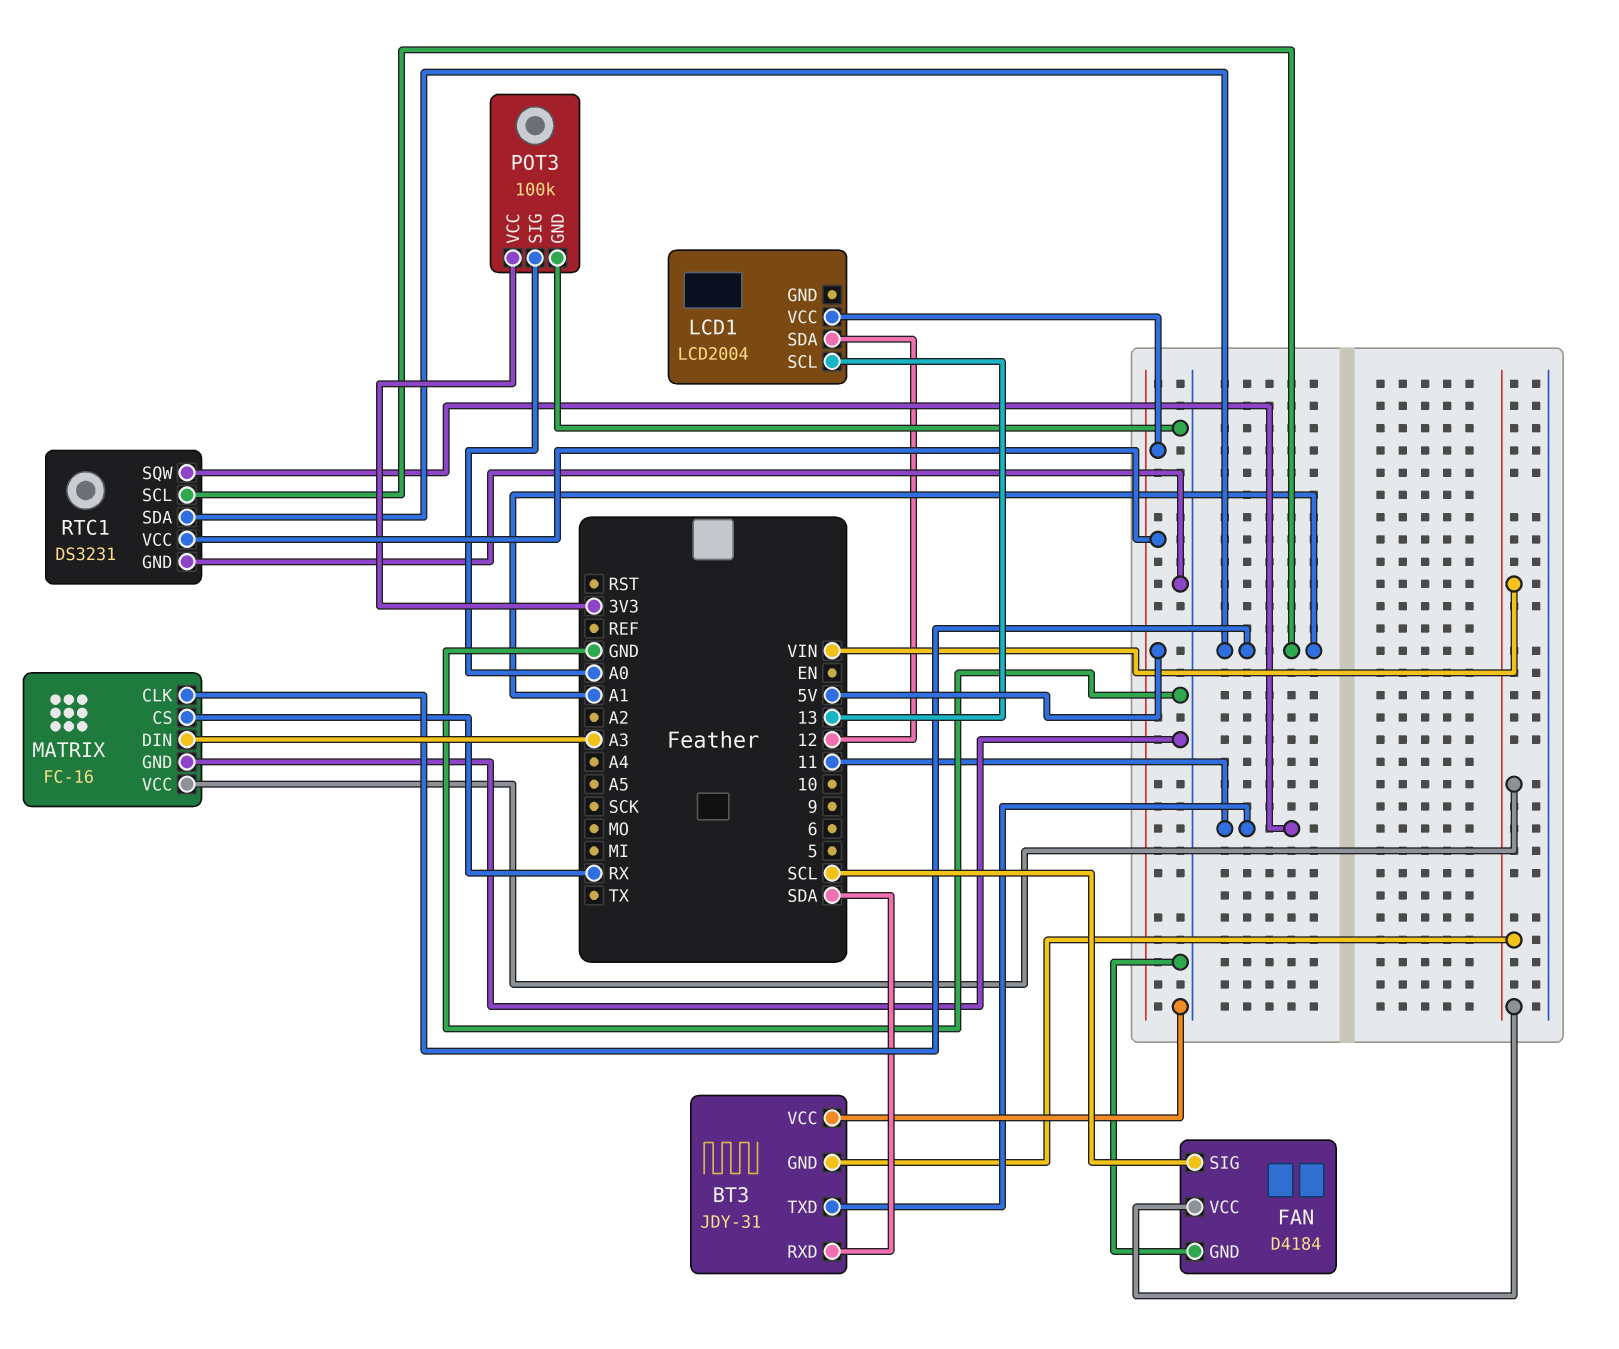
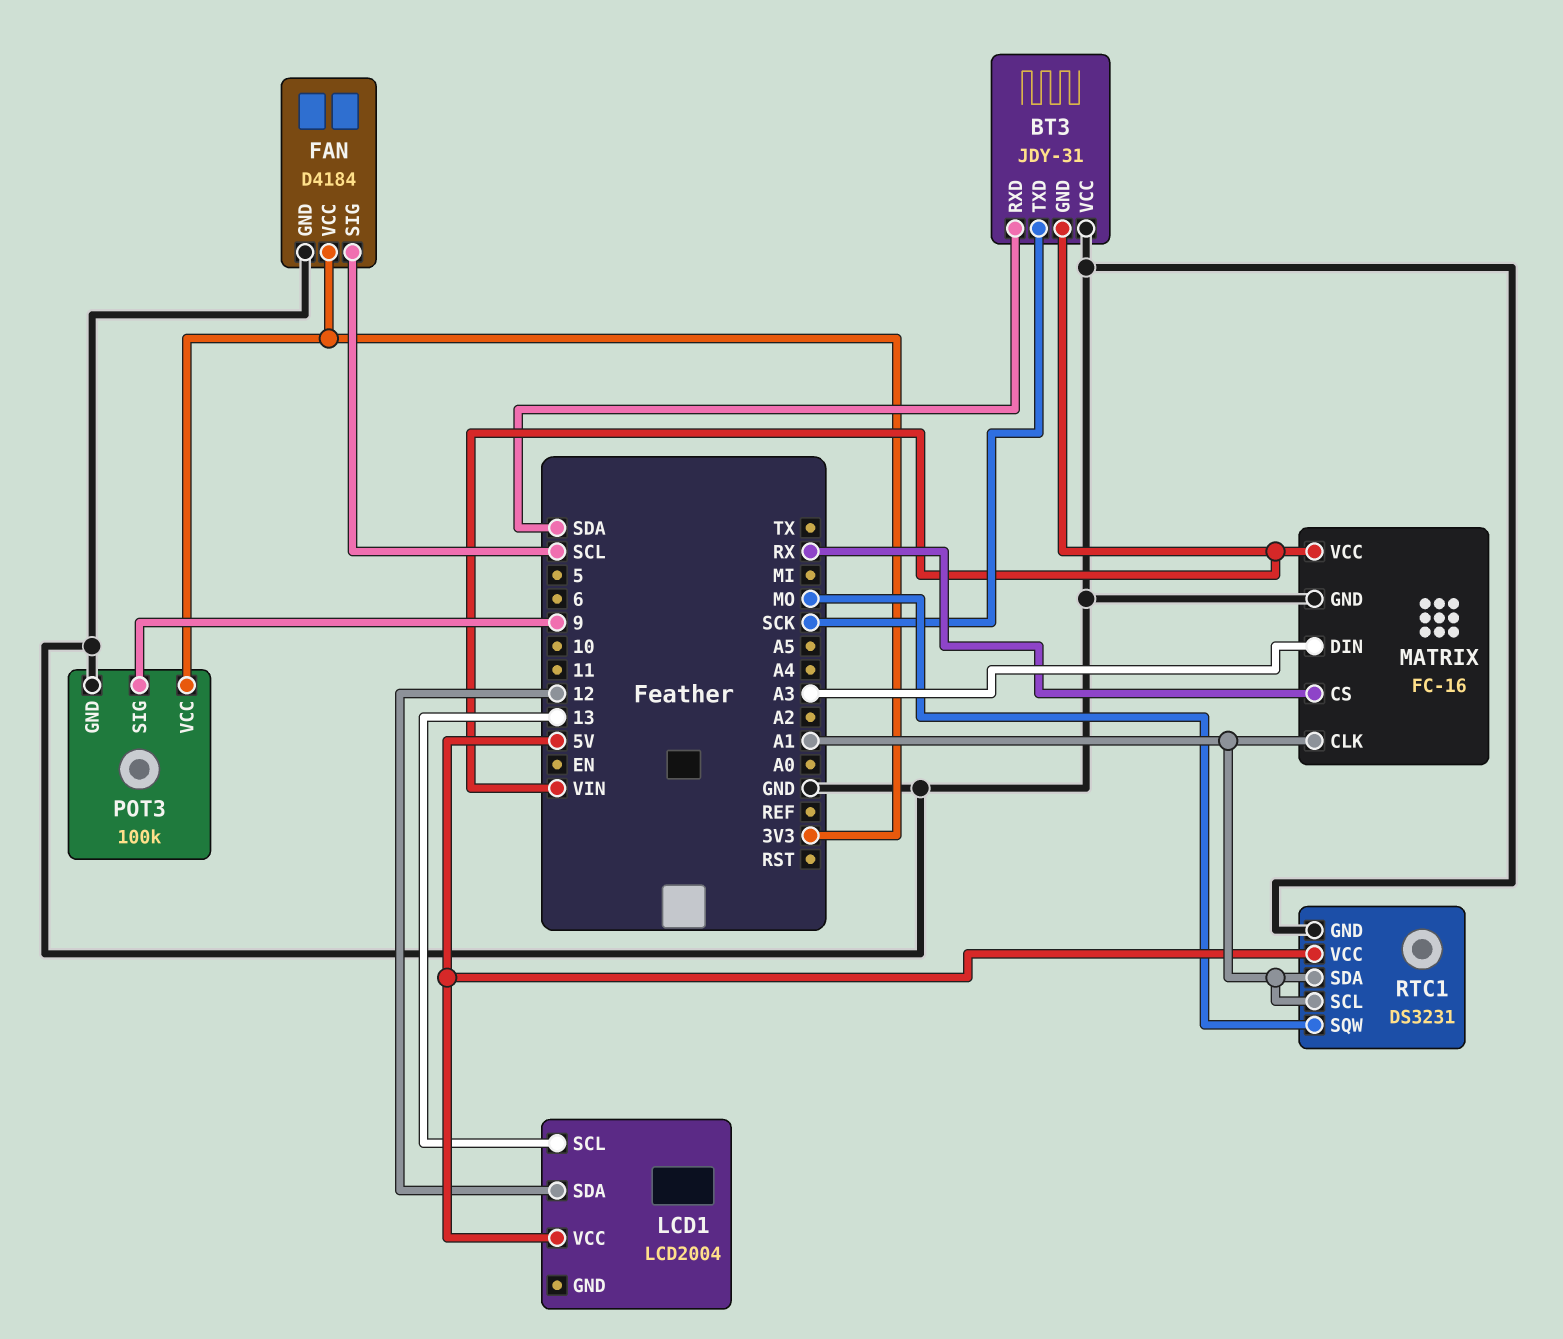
BT3 pin TXD: 11 -> SCK
FAN pin VCC: VIN -> 3V3
POT3 pin SIG: A0 -> 9
RTC1 pin SQW: 11 -> MO

